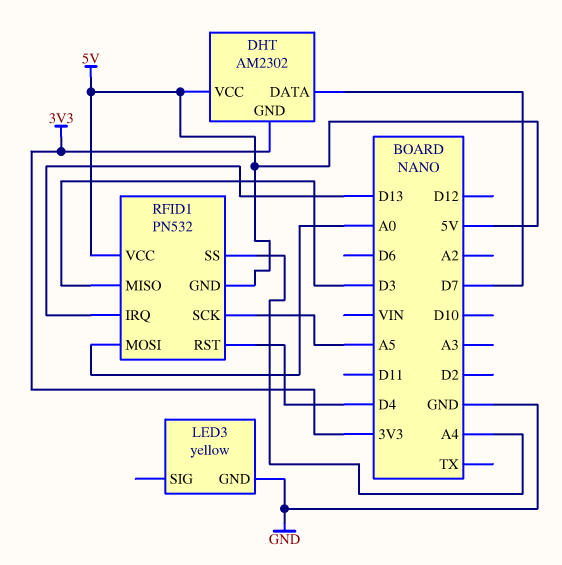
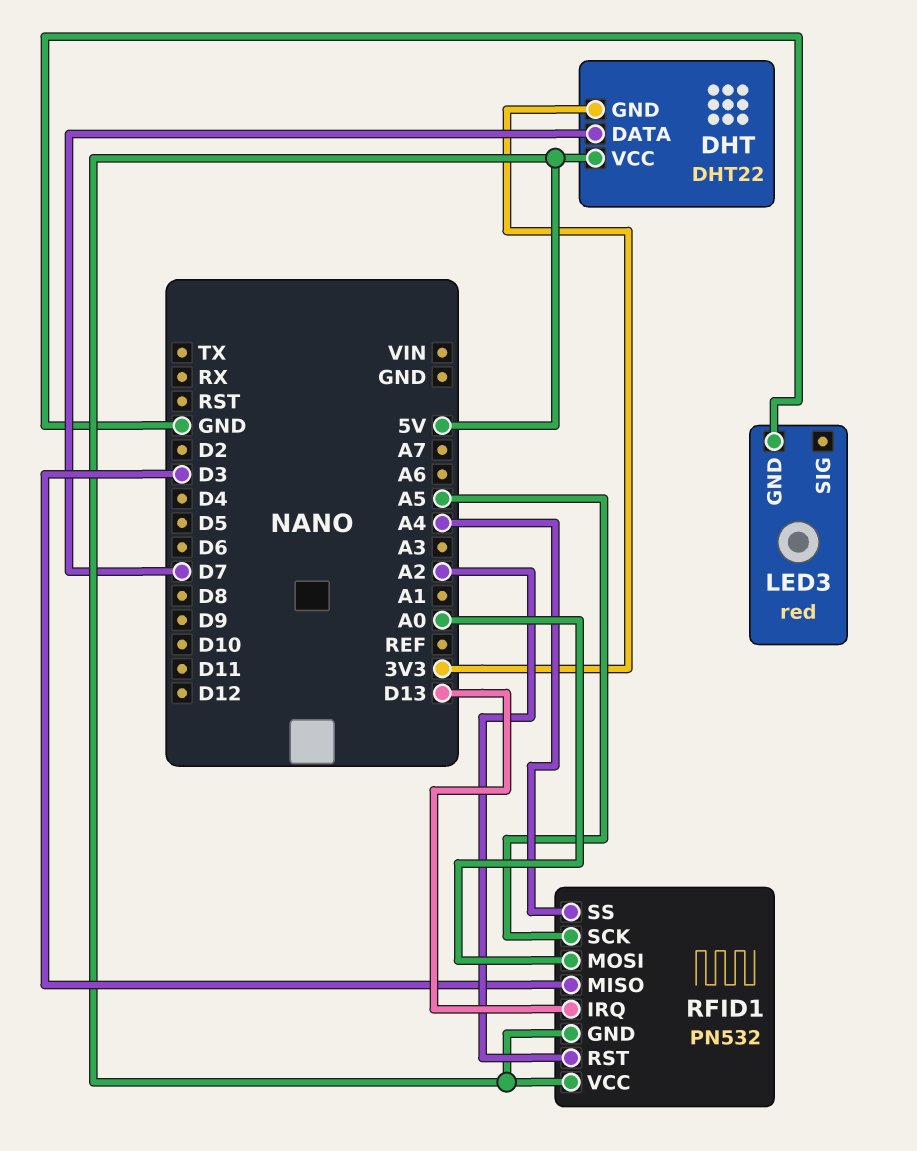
DHT: AM2302 -> DHT22
LED3: yellow -> red
RFID1 pin RST: D4 -> A2

